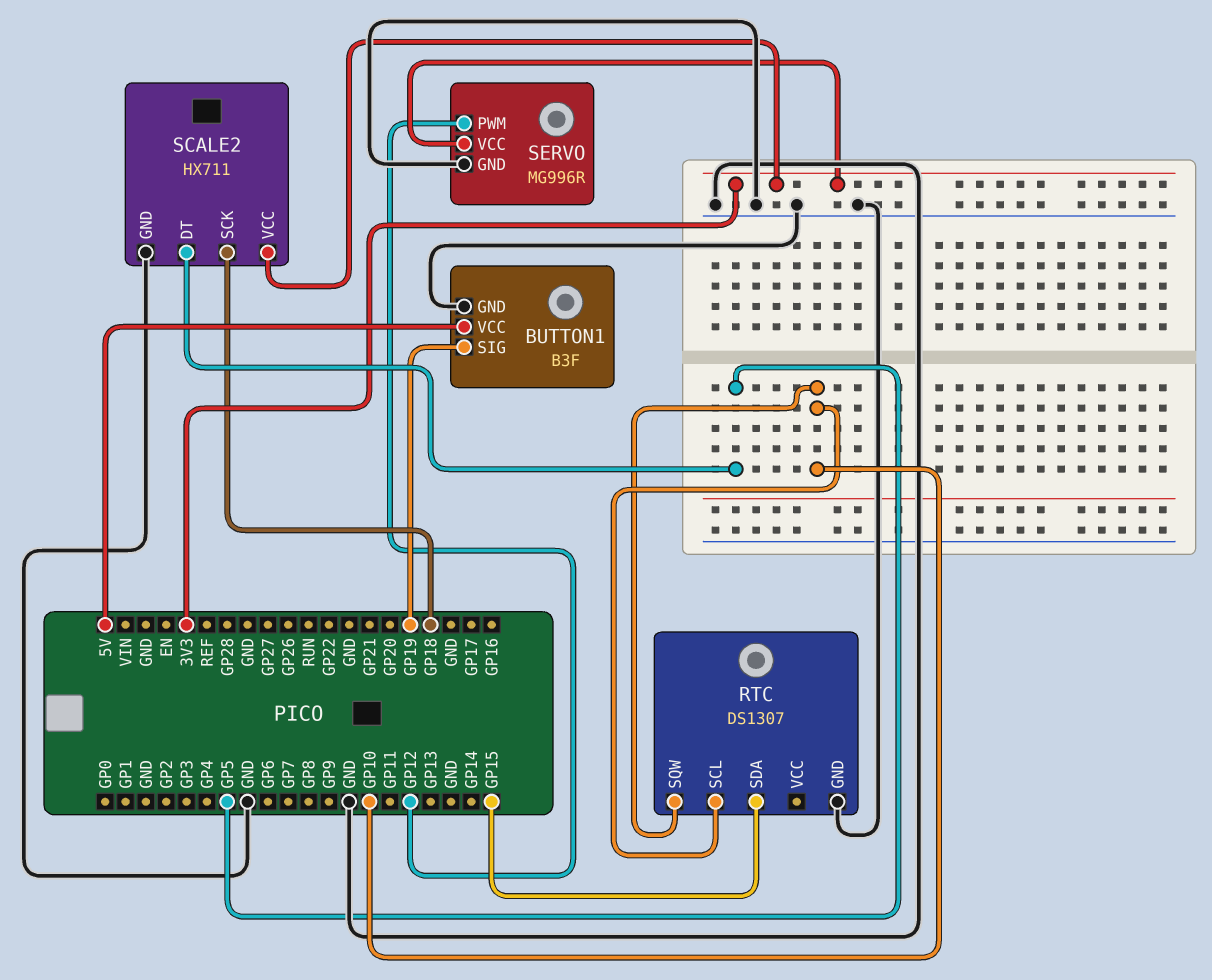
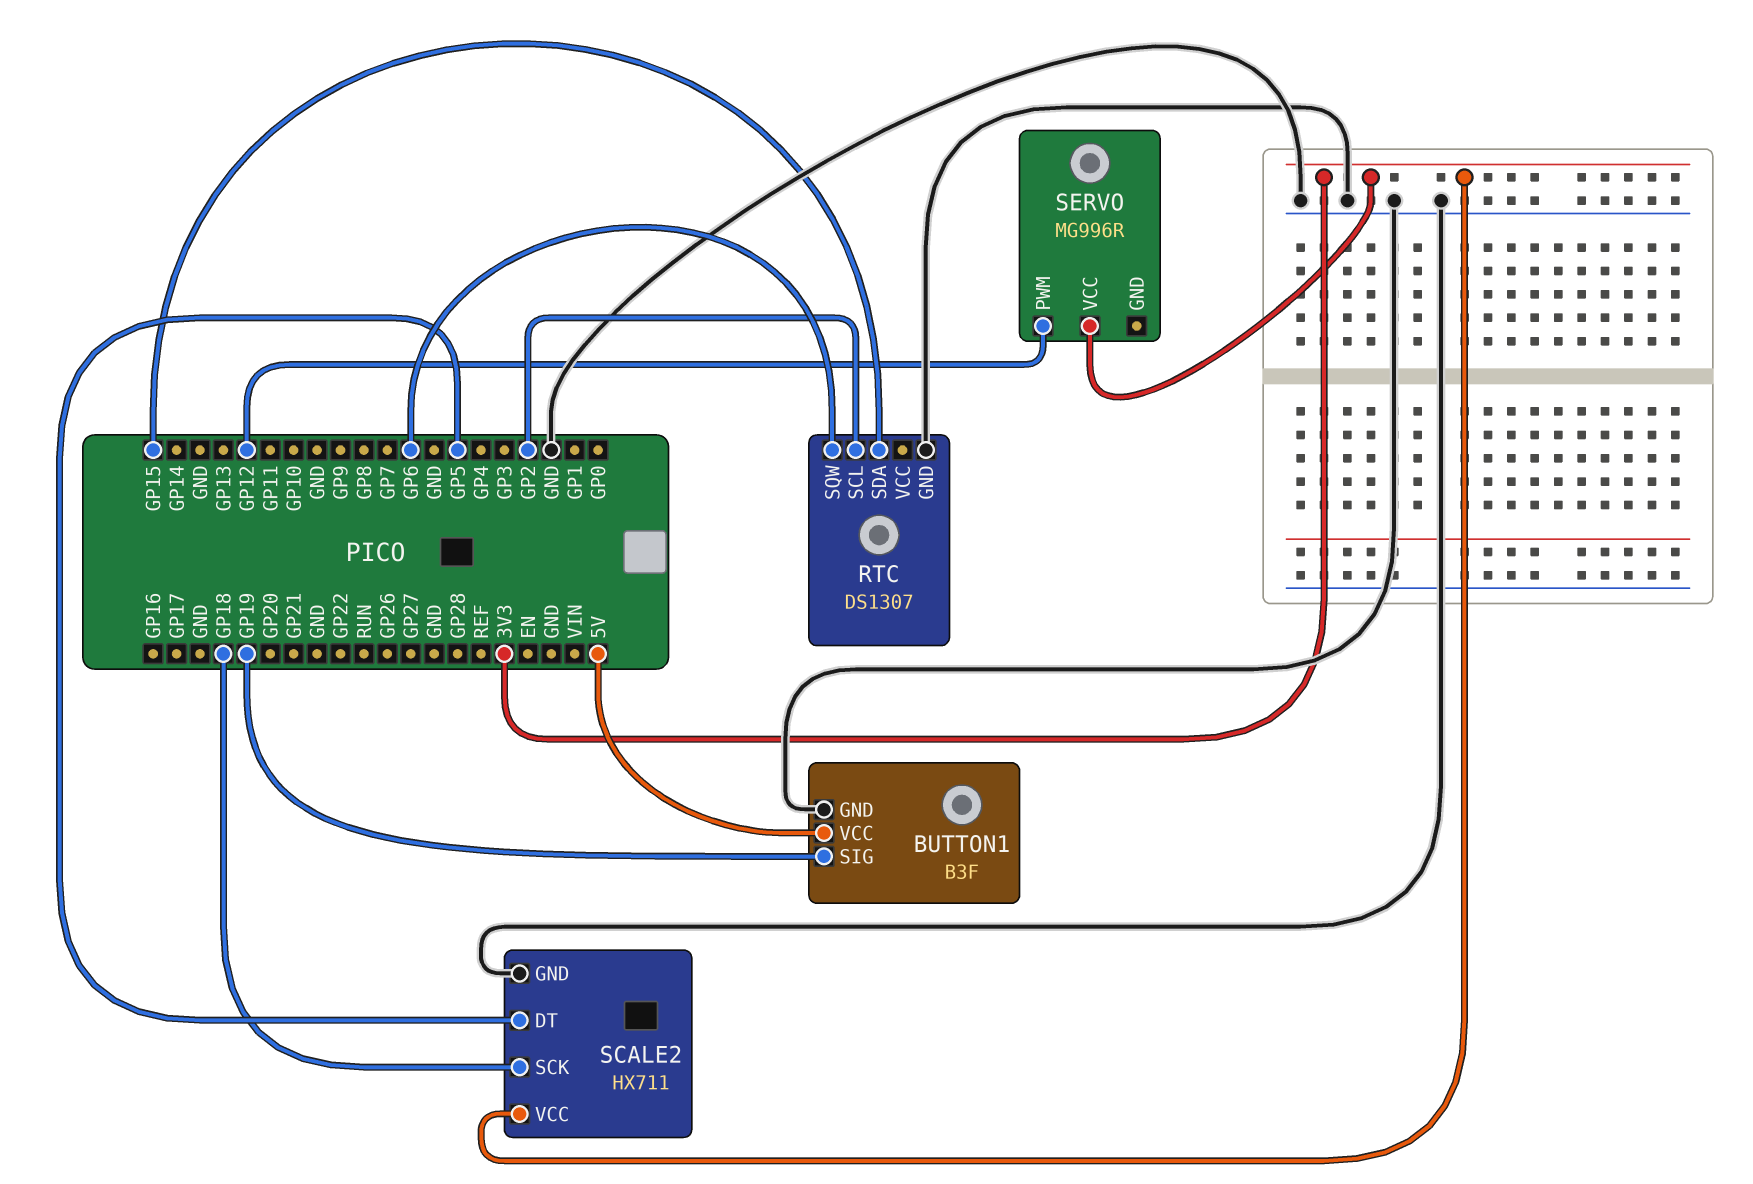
RTC pin SCL: GP10 -> GP2
RTC pin SQW: GP10 -> GP6
SERVO pin GND: GND -> none

